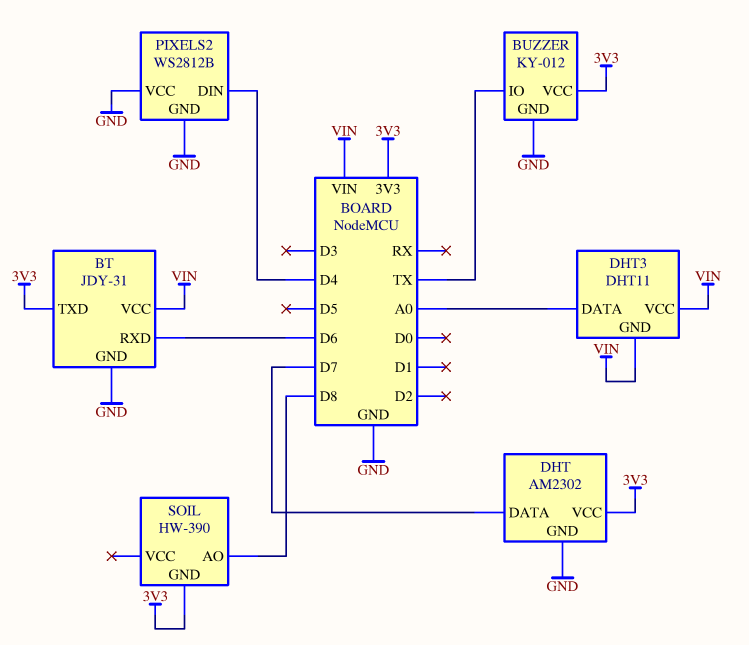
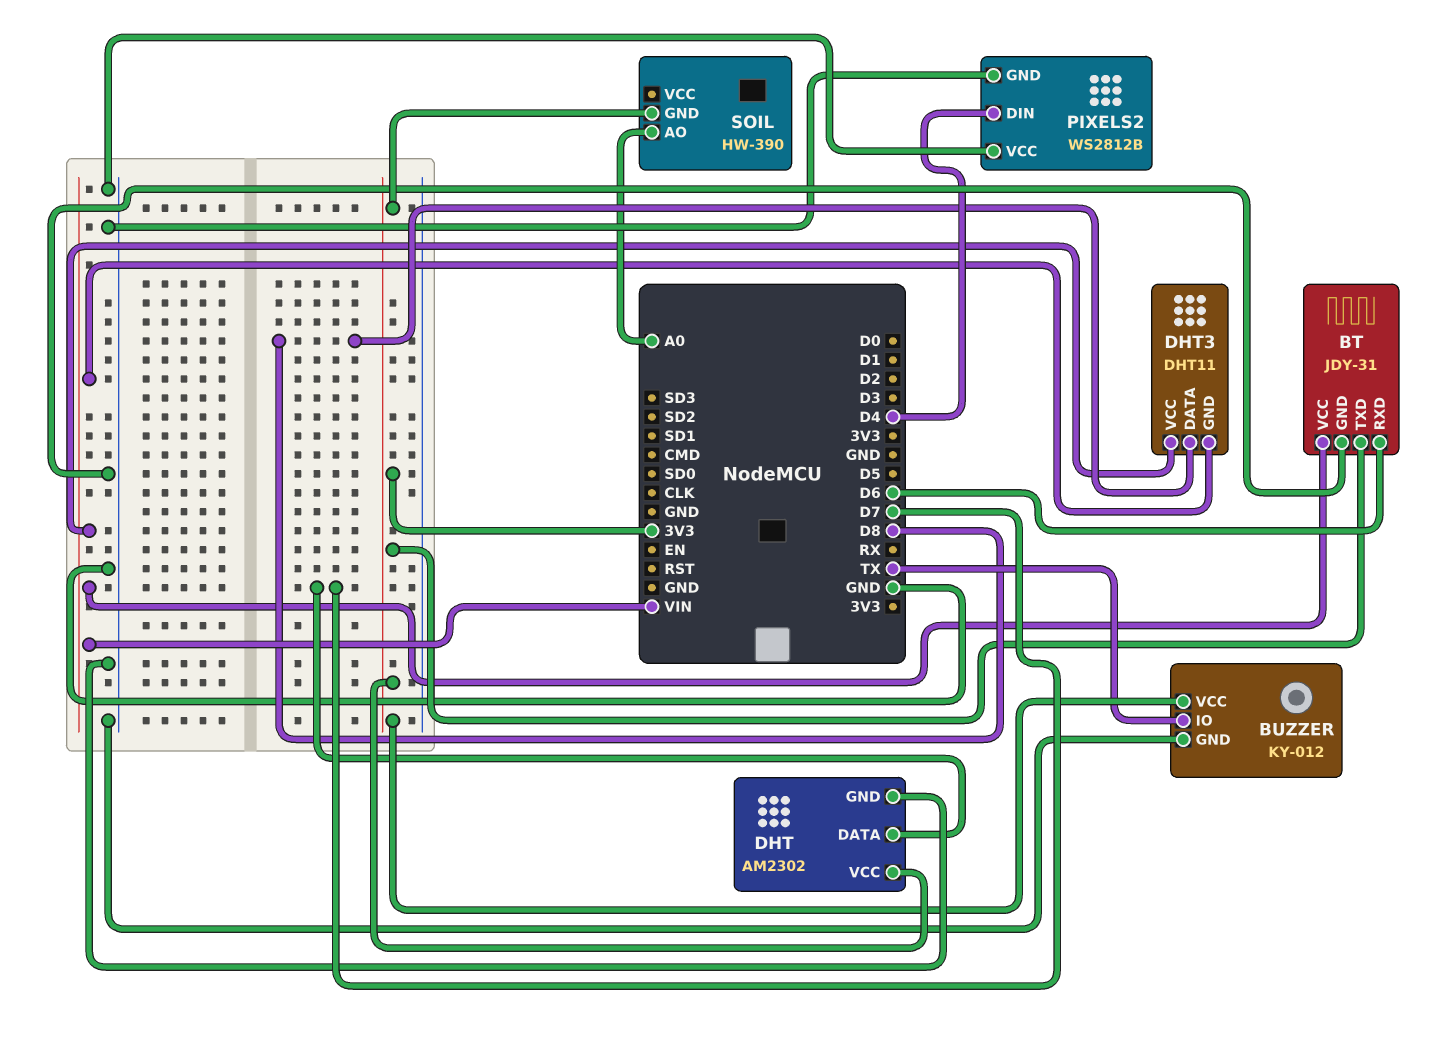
DHT3 pin DATA: A0 -> D8
SOIL pin AO: D8 -> A0

